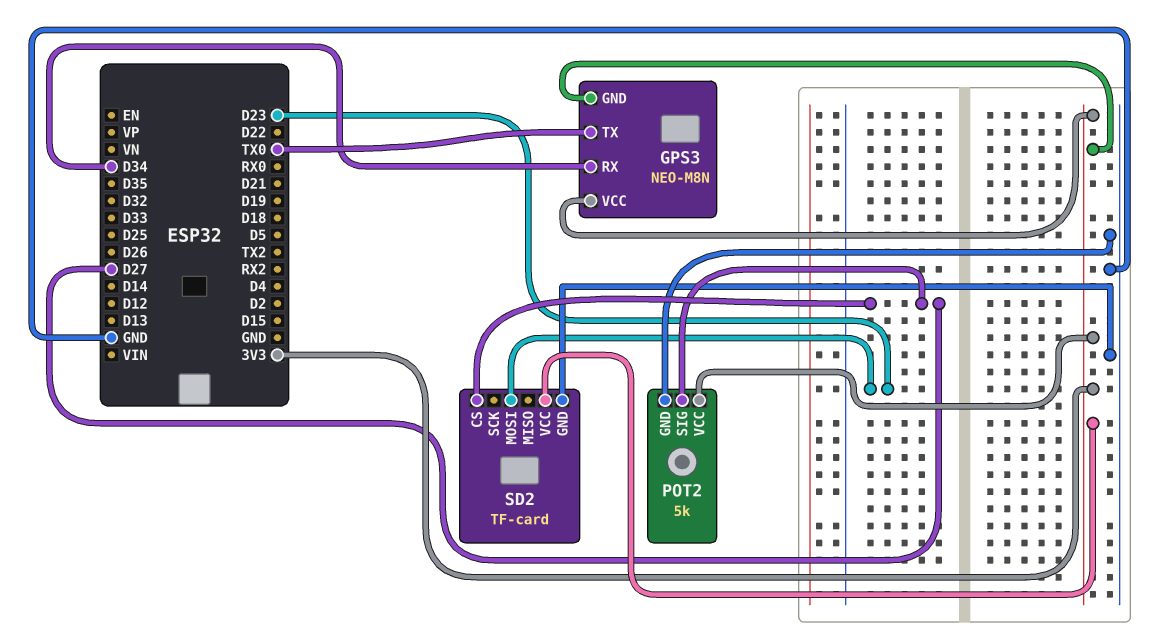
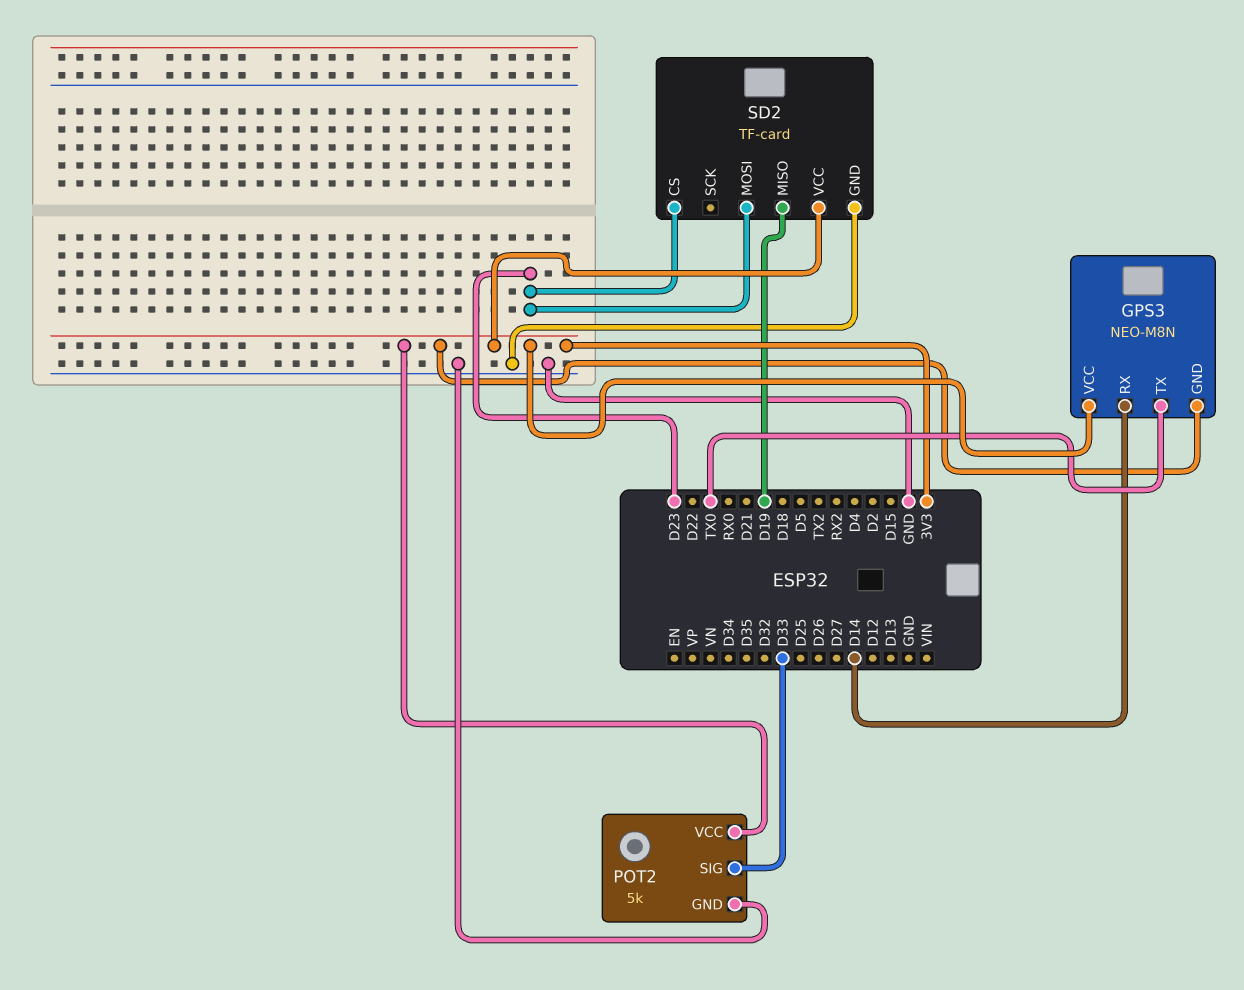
GPS3 pin RX: D34 -> D14
POT2 pin SIG: D27 -> D33
SD2 pin CS: D27 -> D23
SD2 pin MISO: none -> D19

